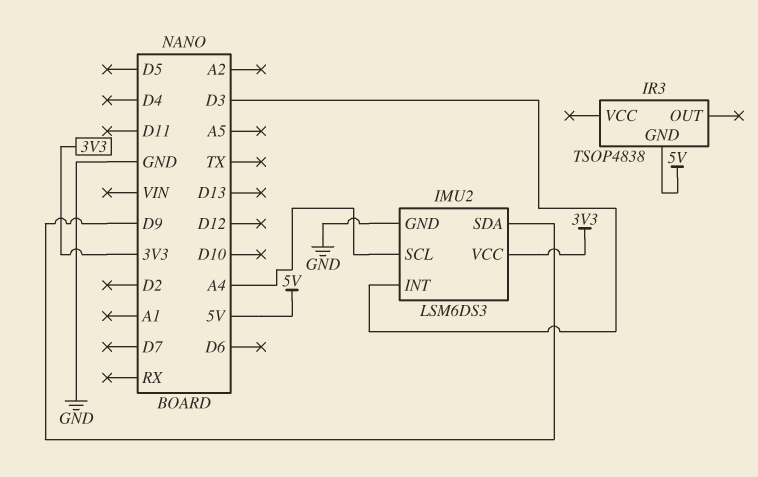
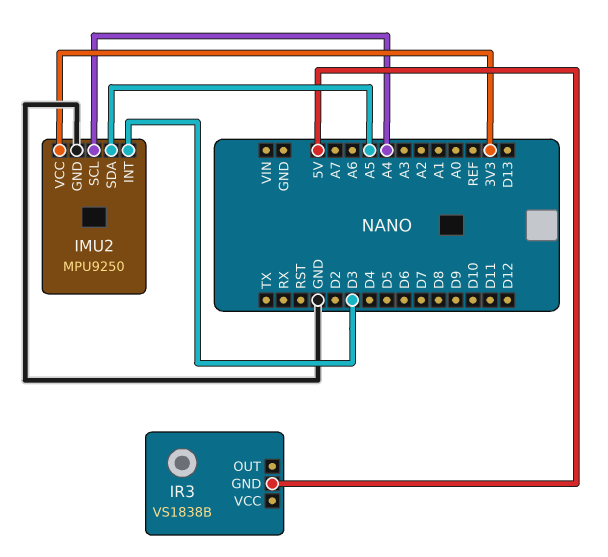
IMU2: LSM6DS3 -> MPU9250
IMU2 pin SDA: D9 -> A5
IR3: TSOP4838 -> VS1838B

